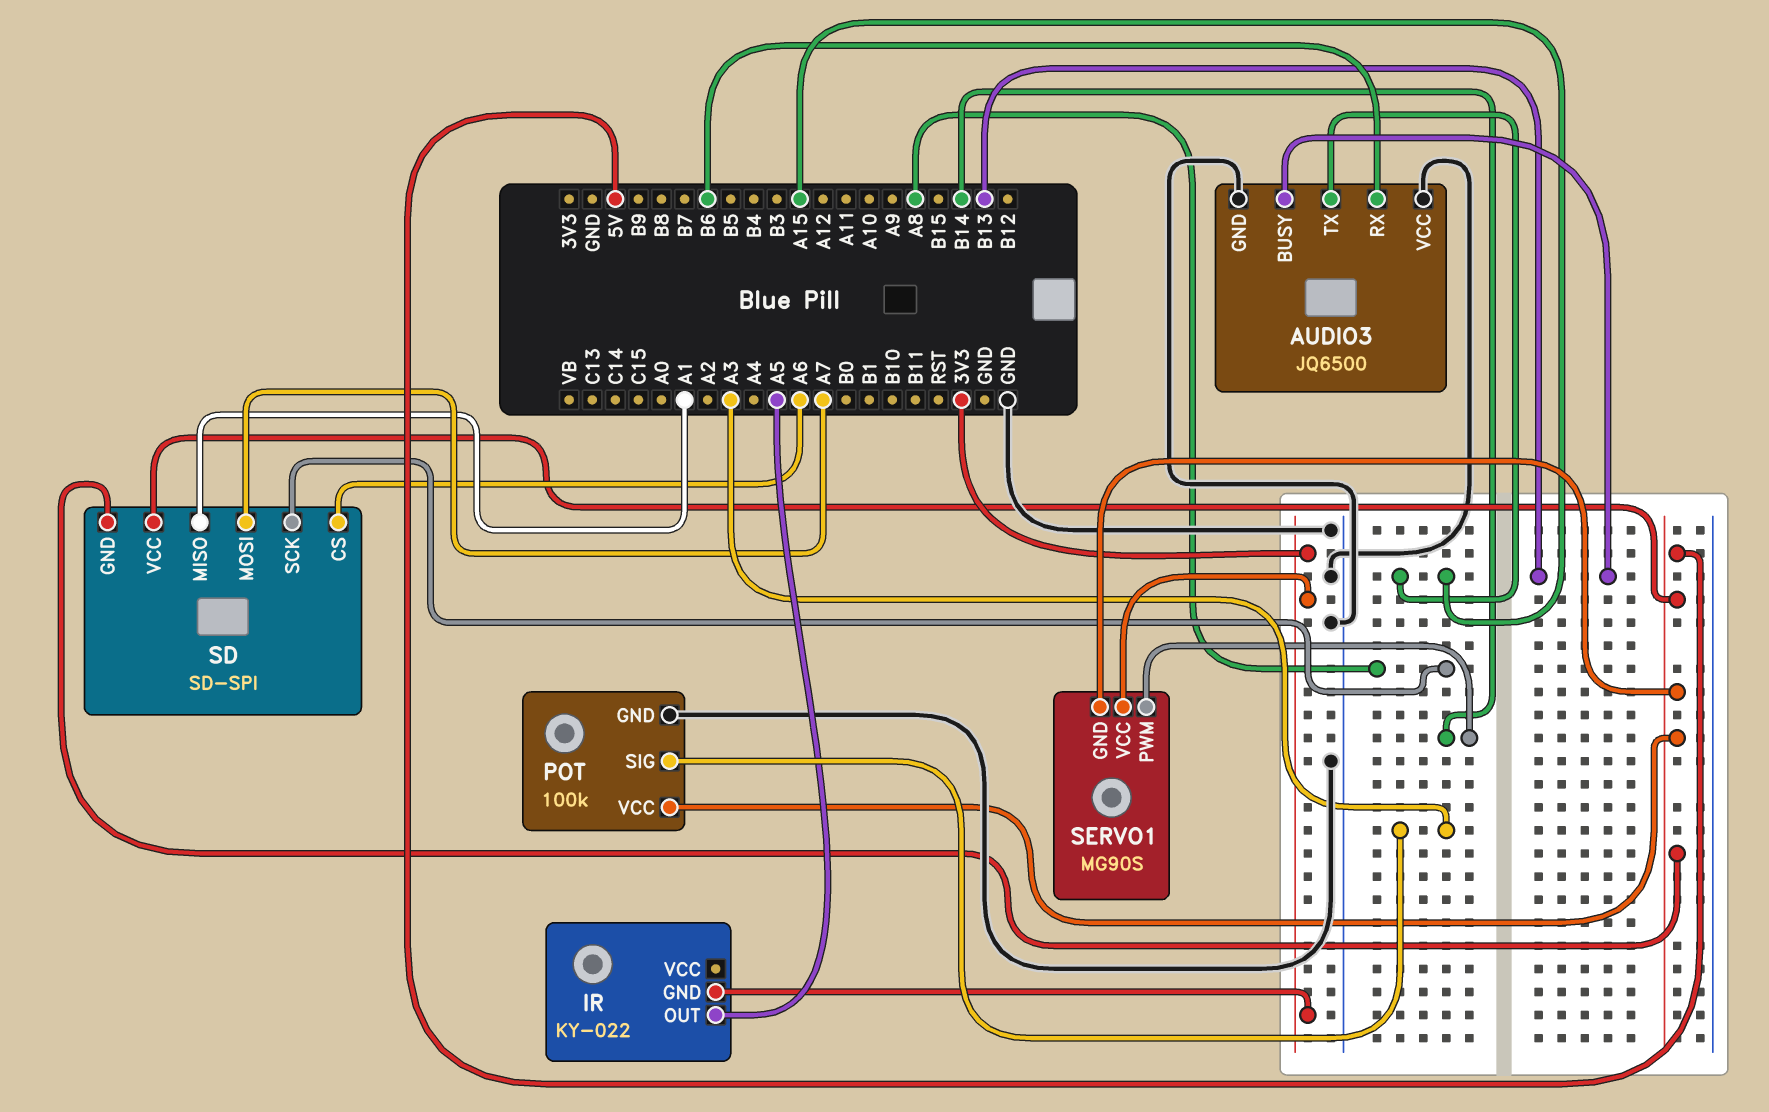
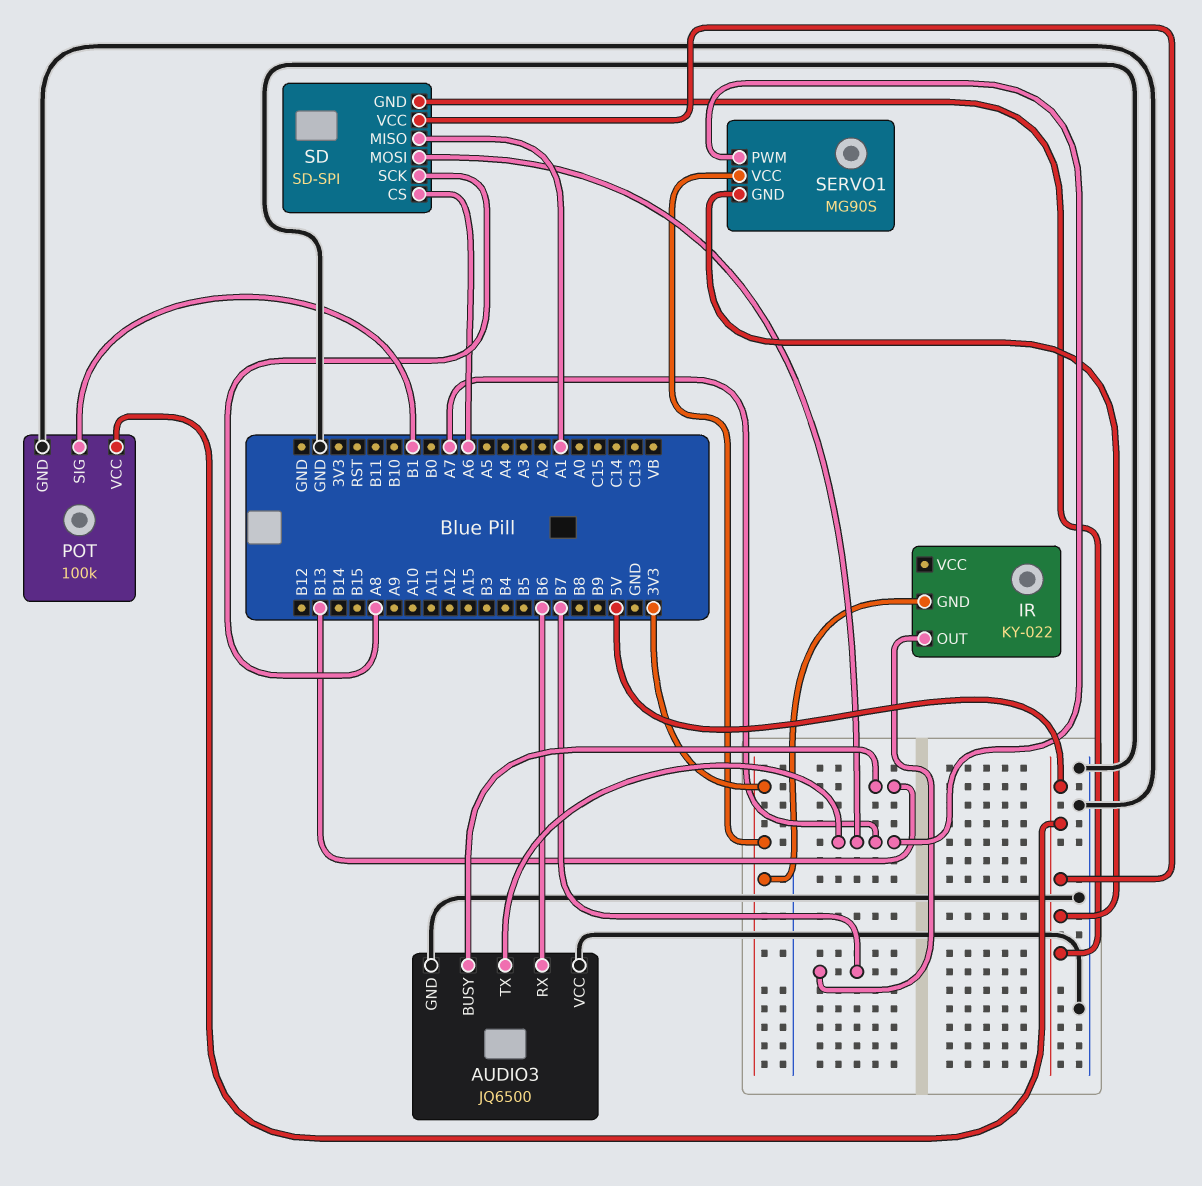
AUDIO3 pin TX: A15 -> A7
IR pin OUT: A5 -> B7
POT pin SIG: A3 -> B1
SERVO1 pin PWM: B14 -> A7

